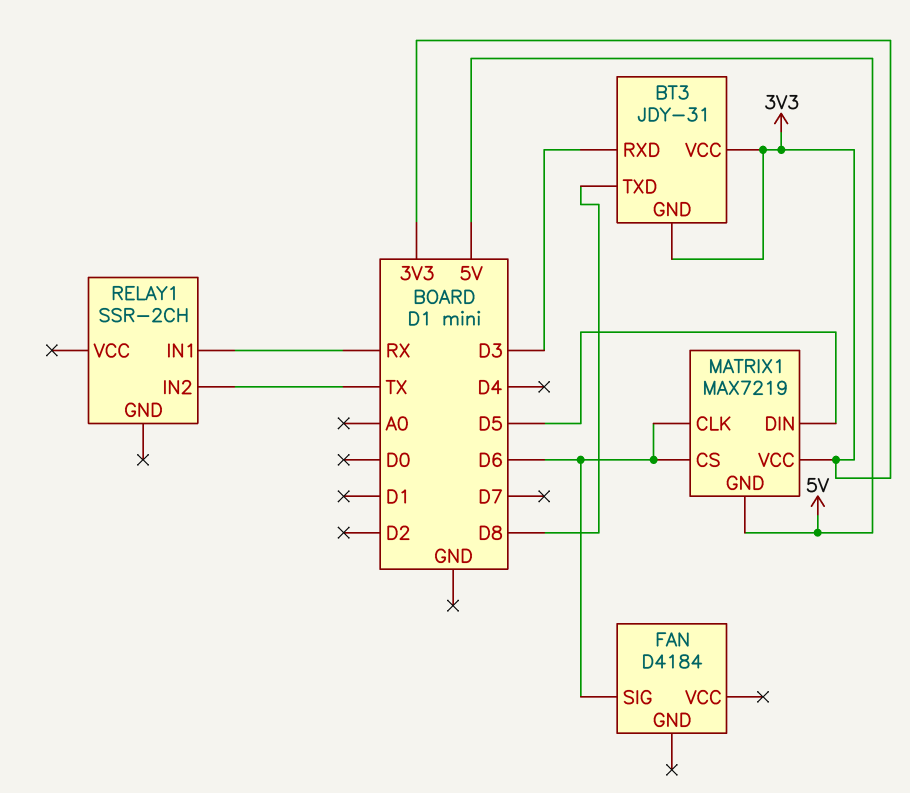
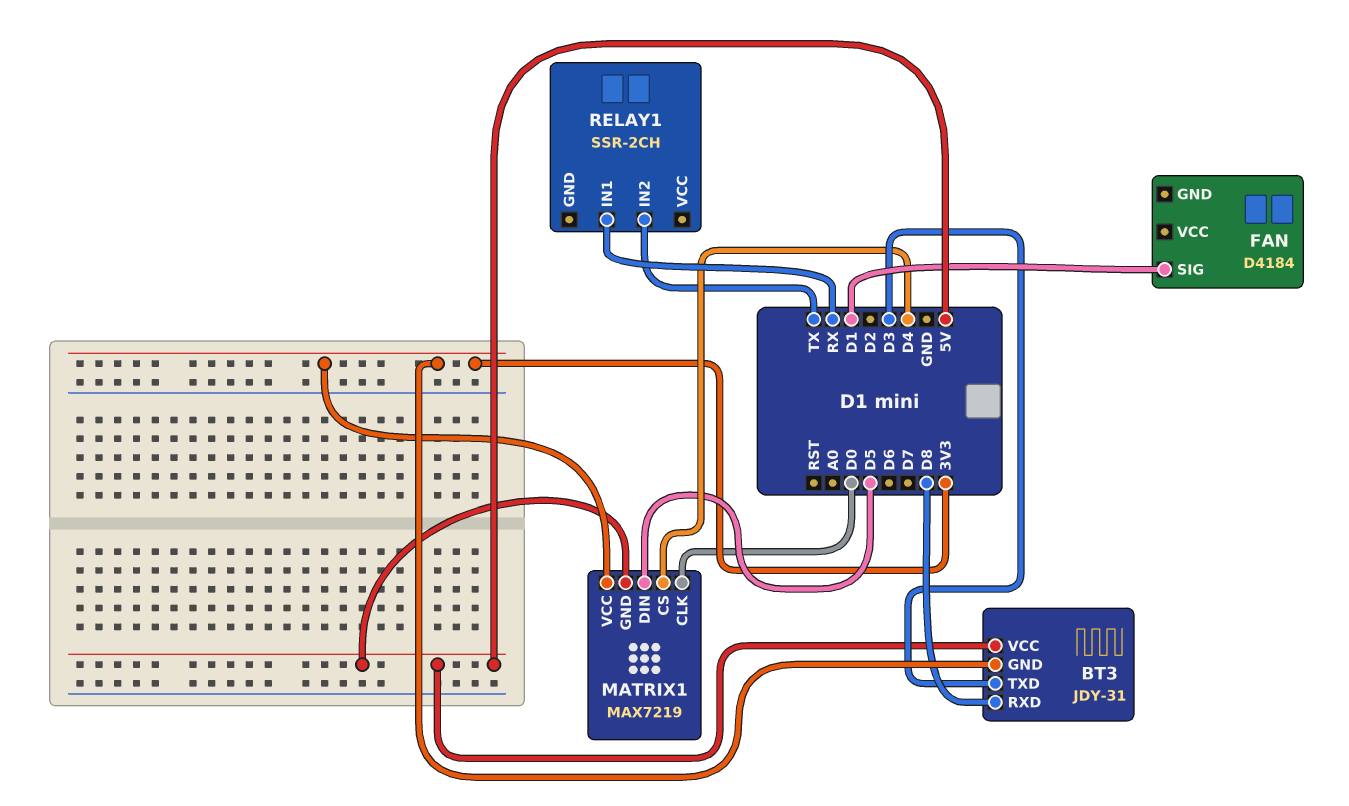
BT3 pin RXD: D3 -> D8
BT3 pin TXD: D8 -> D3
BT3 pin VCC: 3V3 -> 5V
FAN pin SIG: D6 -> D1
MATRIX1 pin CLK: D6 -> D0
MATRIX1 pin CS: D6 -> D4

